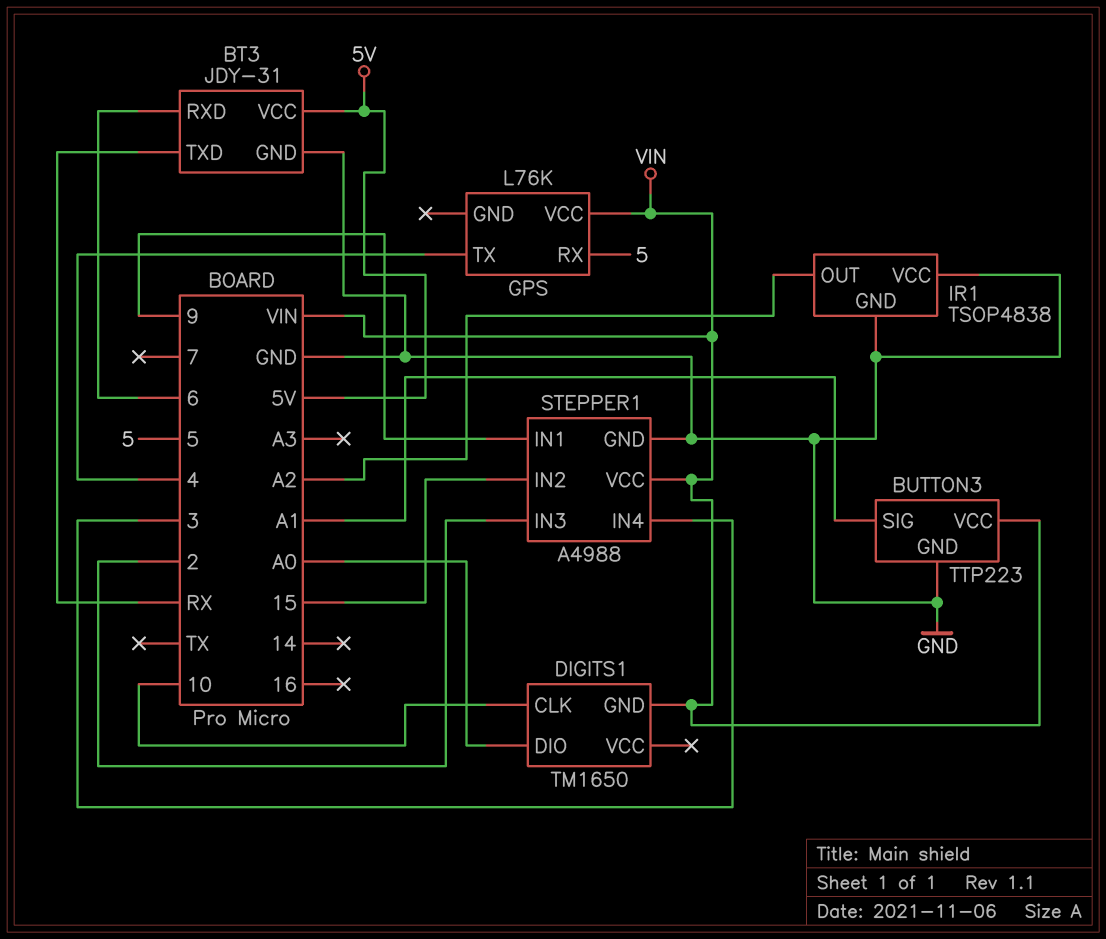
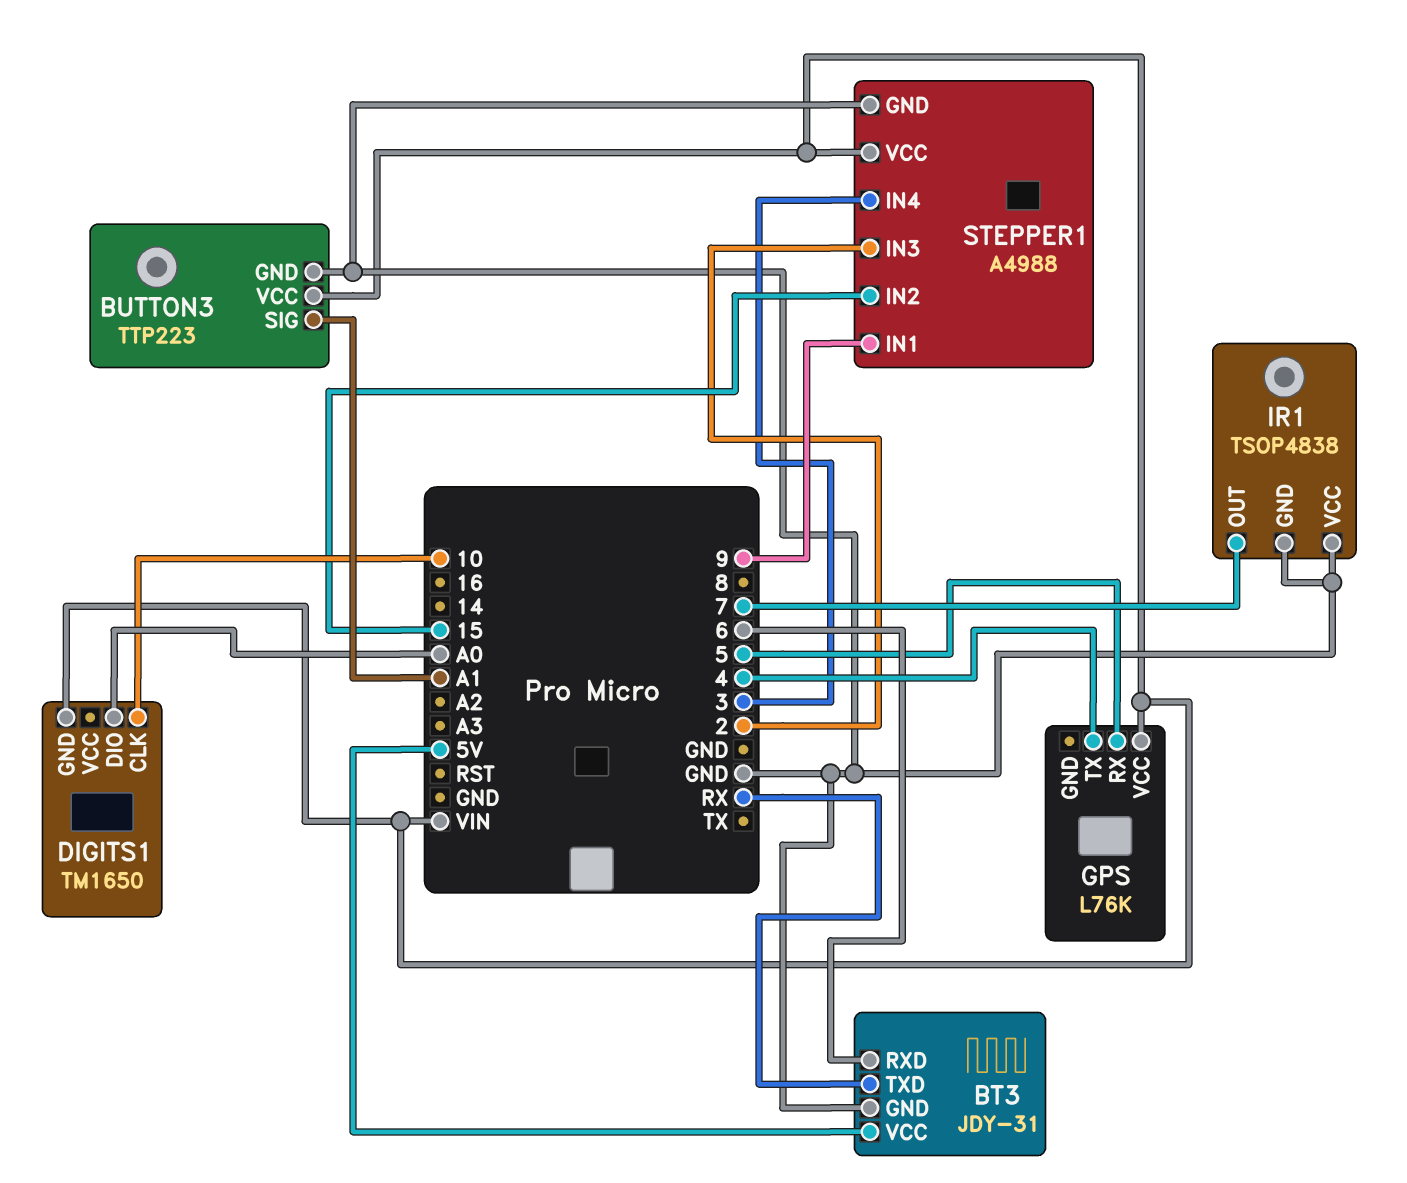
IR1 pin OUT: A2 -> 7

